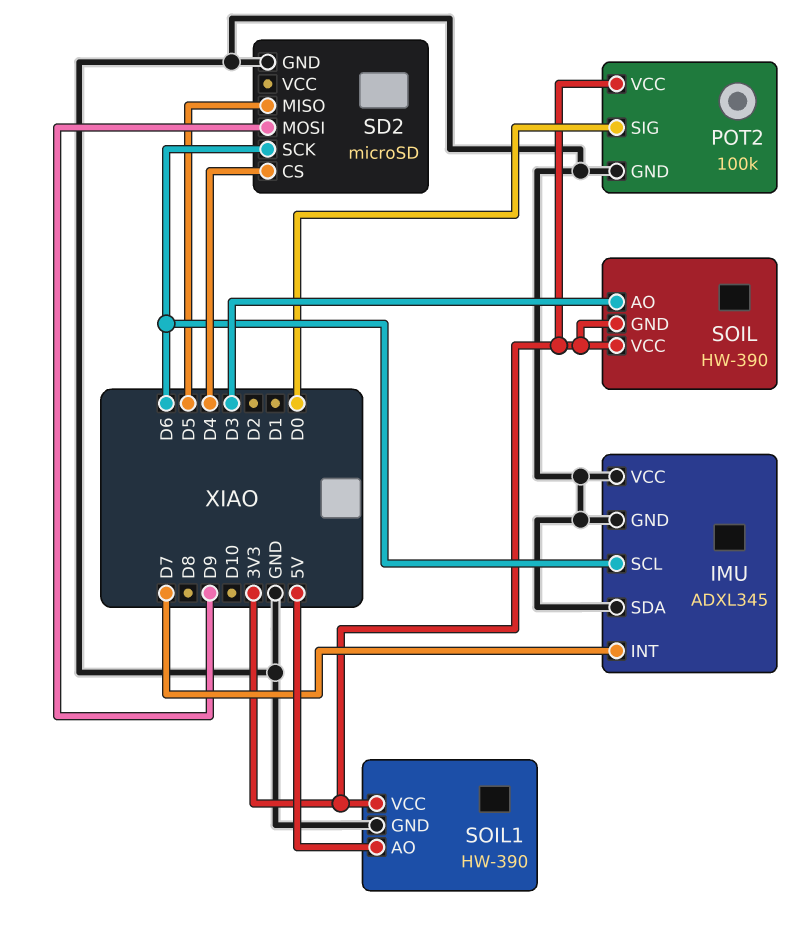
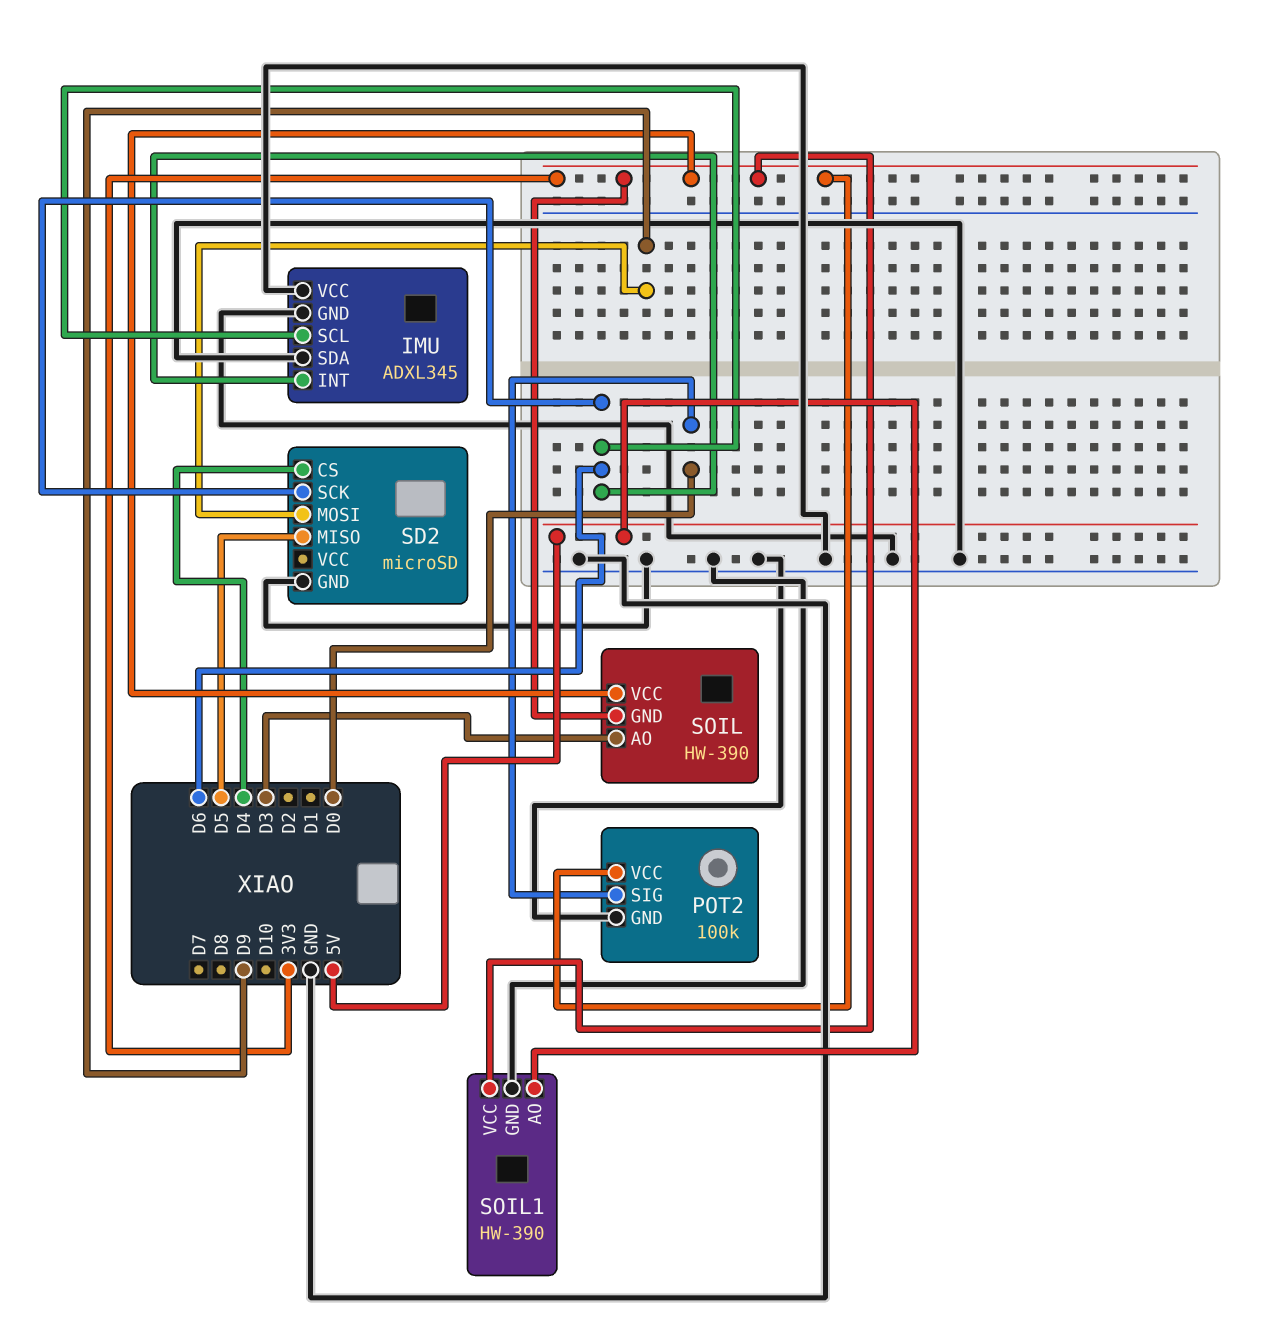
IMU pin INT: D7 -> D6

